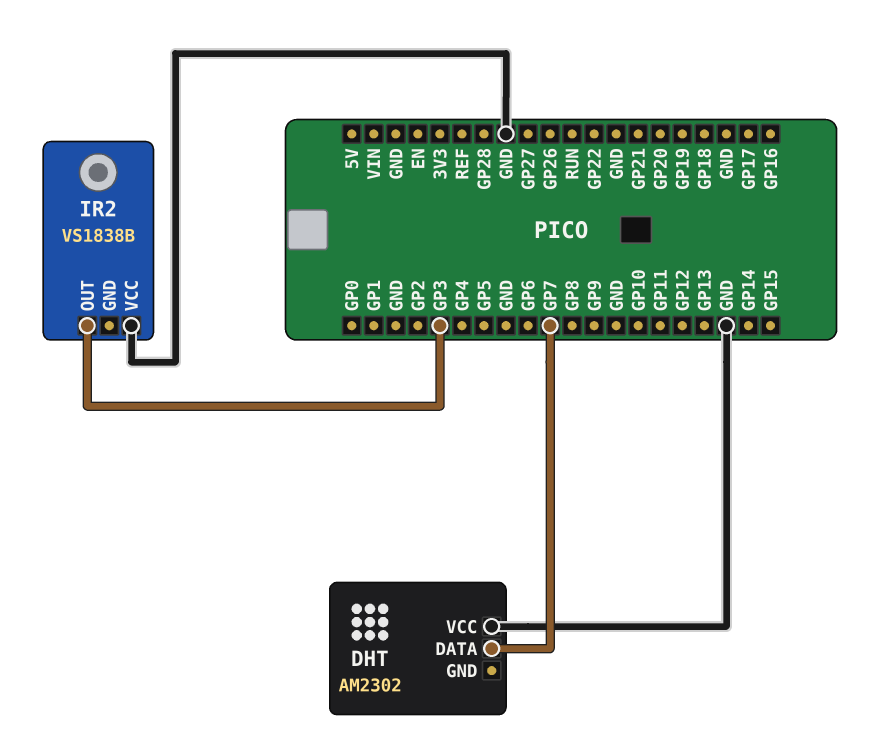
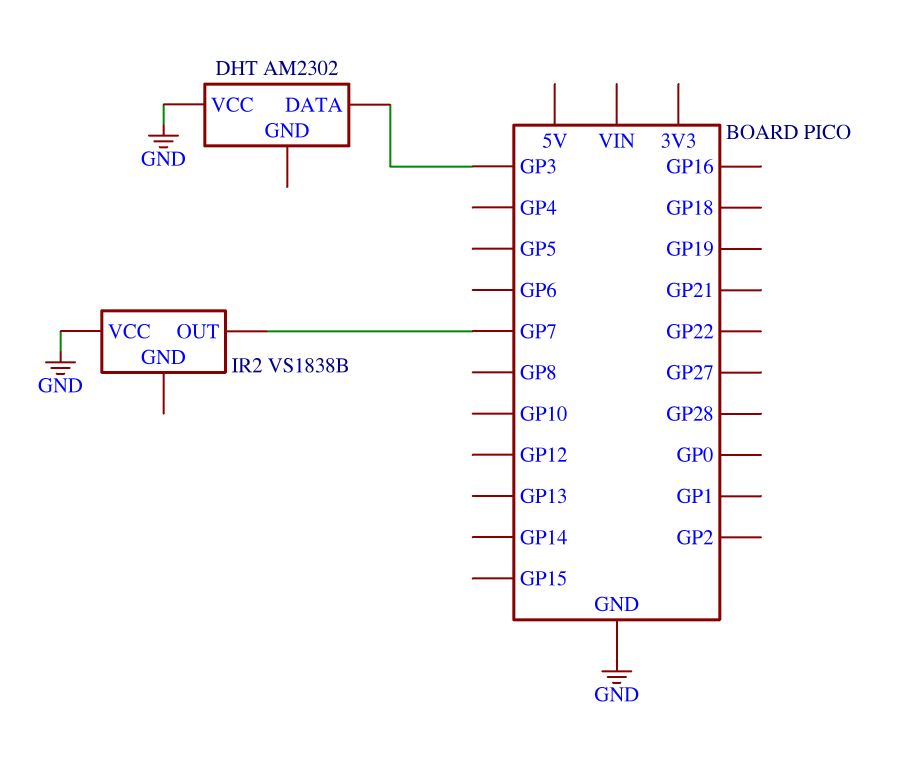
DHT pin DATA: GP7 -> GP3
IR2 pin OUT: GP3 -> GP7

